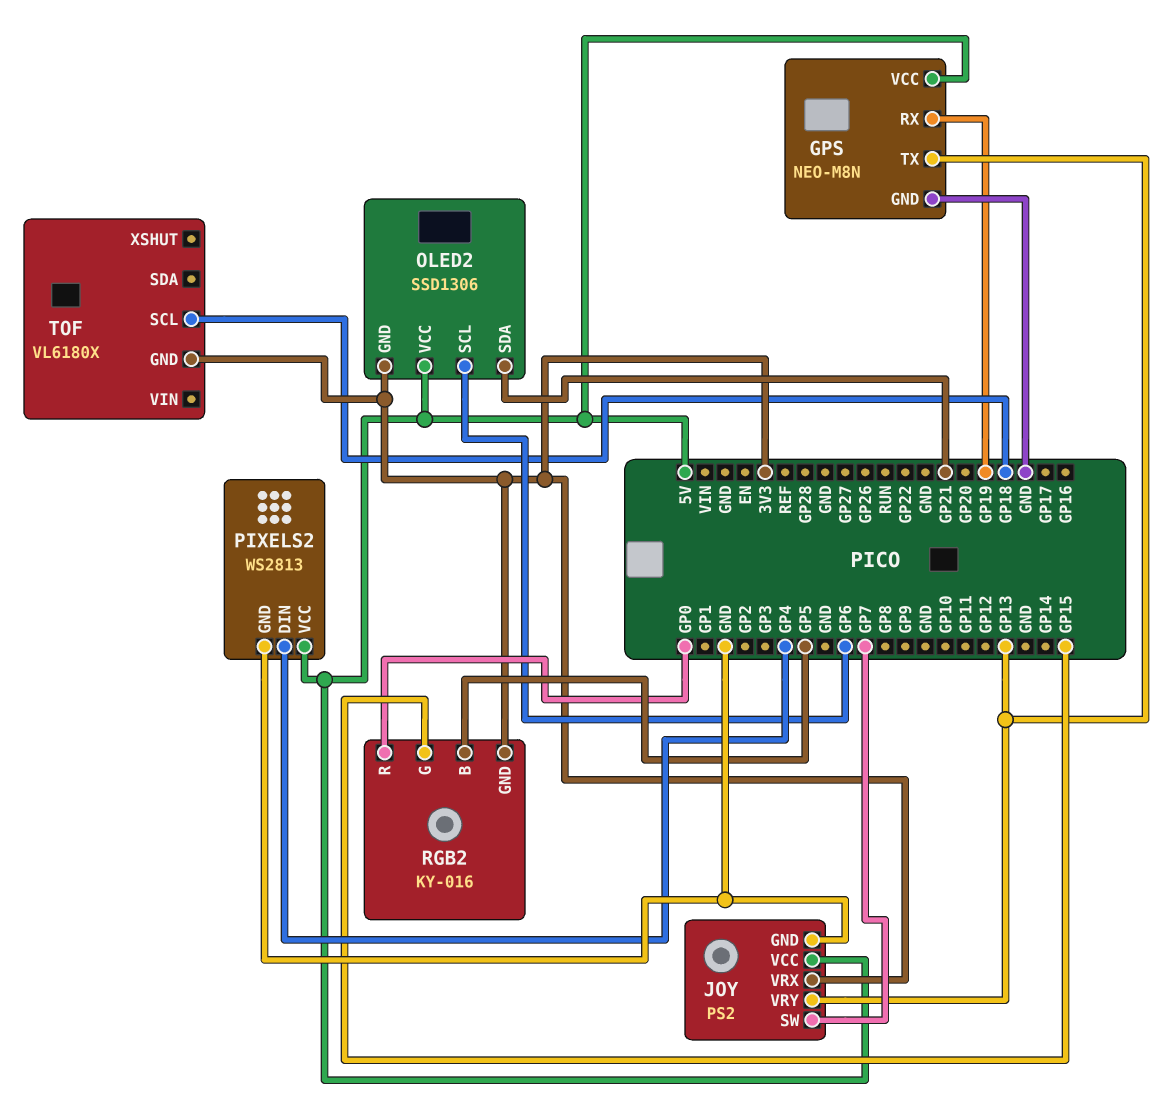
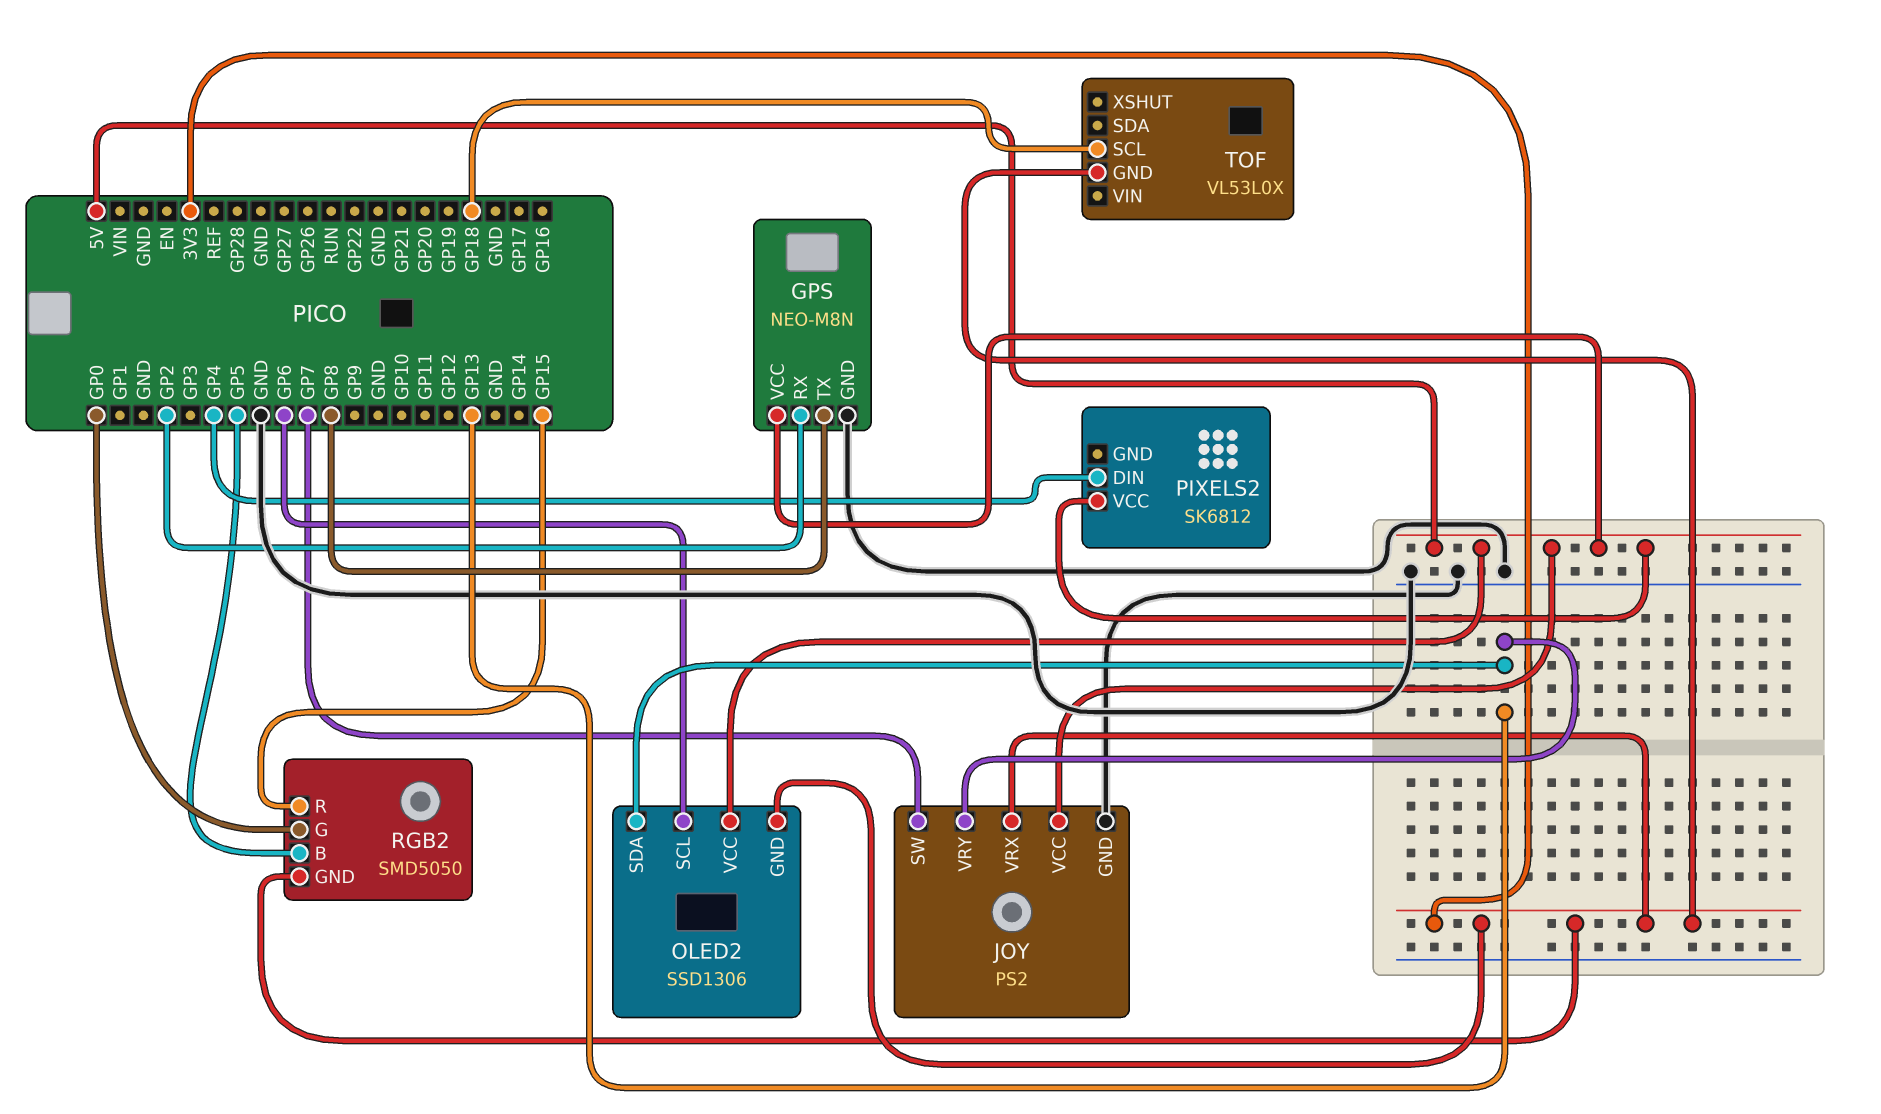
GPS pin RX: GP19 -> GP2
GPS pin TX: GP13 -> GP8
OLED2 pin SDA: GP21 -> GP13
PIXELS2: WS2813 -> SK6812
PIXELS2 pin GND: GND -> none
RGB2: KY-016 -> SMD5050
RGB2 pin G: GP15 -> GP0
RGB2 pin R: GP0 -> GP15
TOF: VL6180X -> VL53L0X

